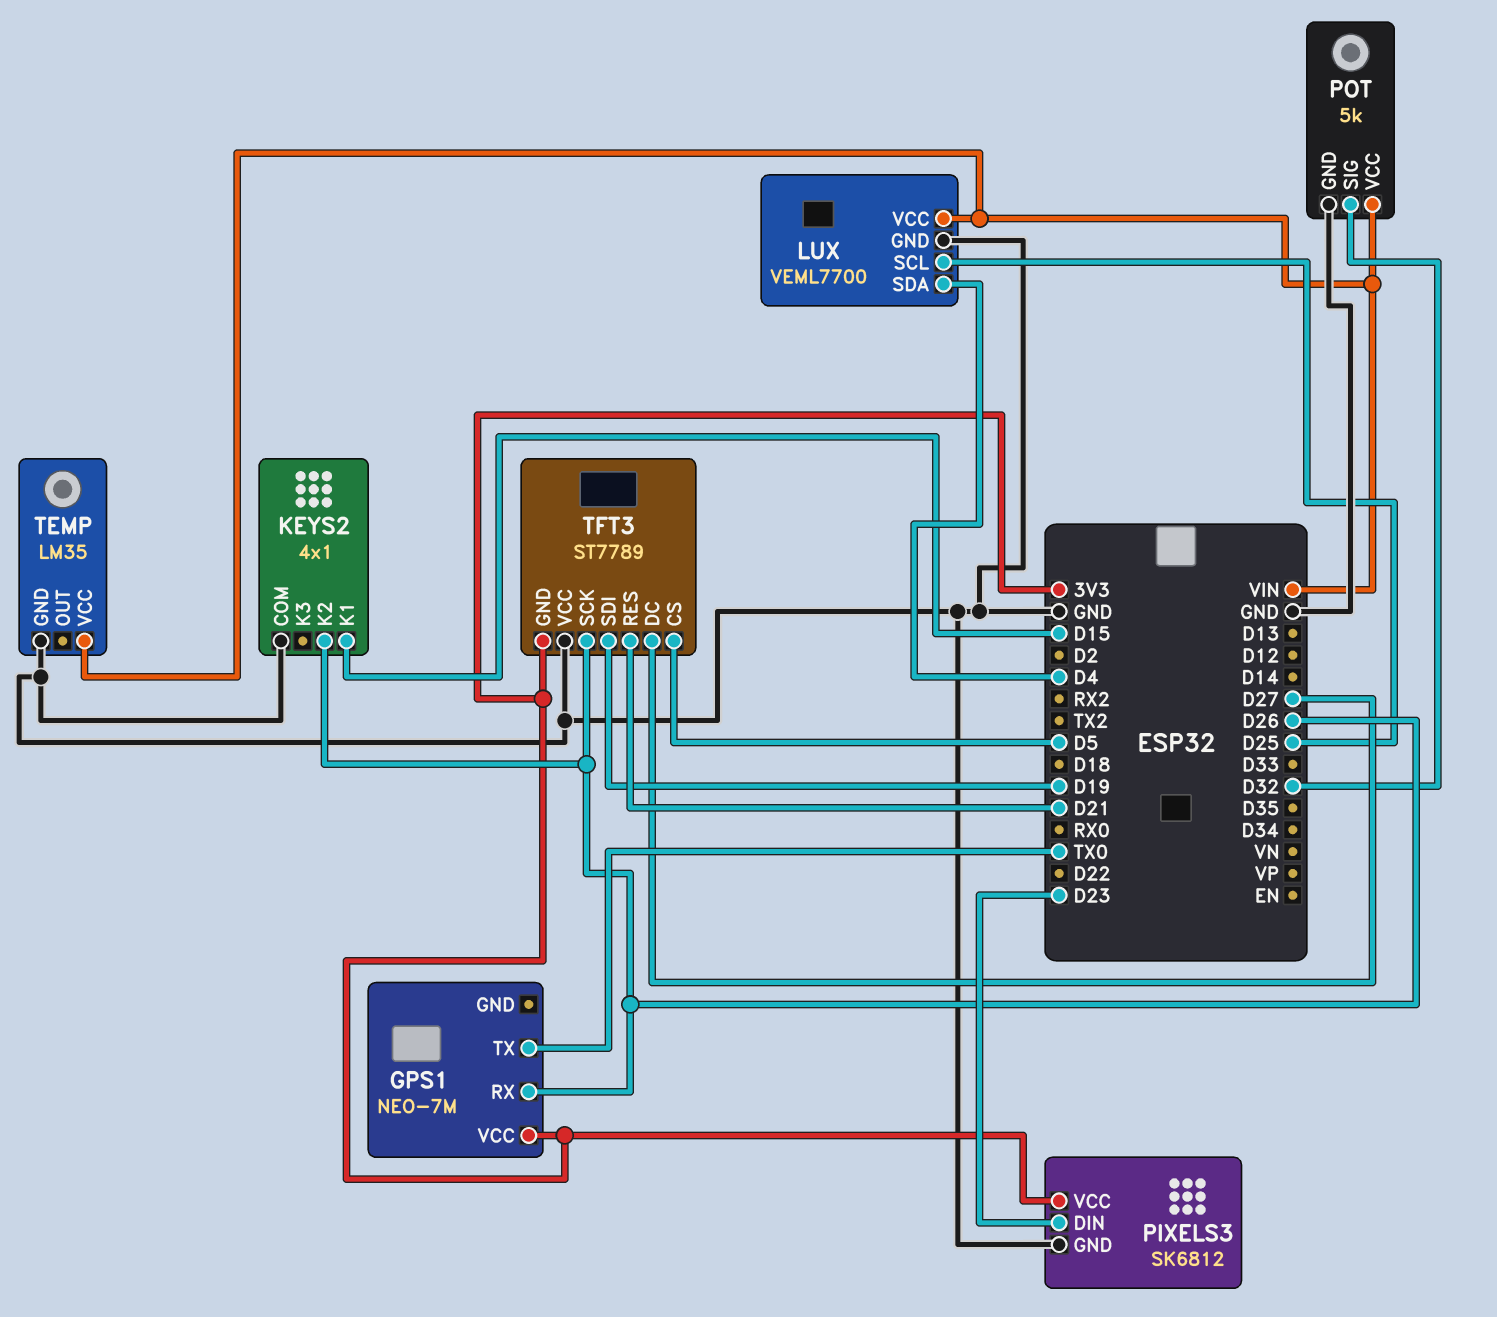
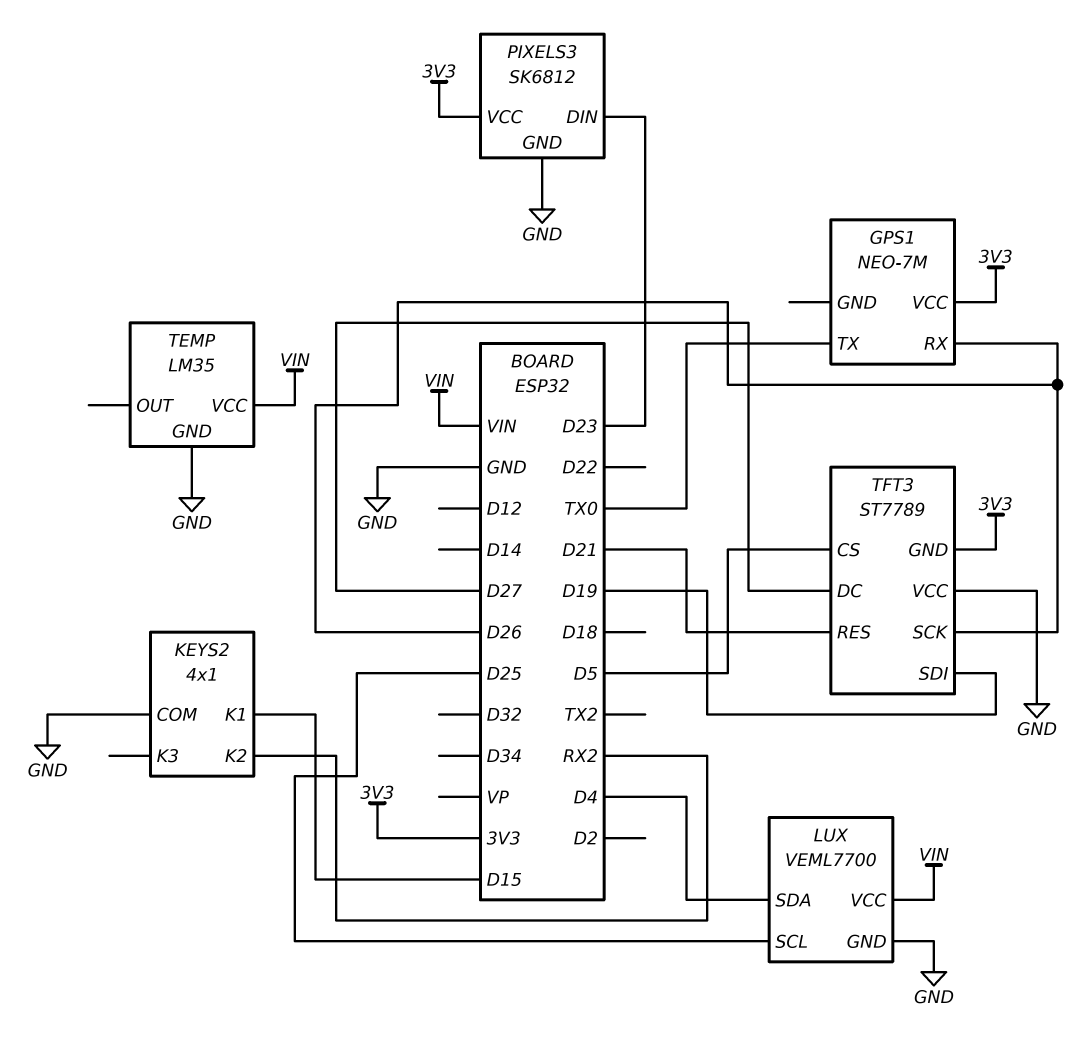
KEYS2 pin K2: D26 -> RX2
POT: 5k -> none
POT pin GND: GND -> none
POT pin SIG: D32 -> none
POT pin VCC: VIN -> none

